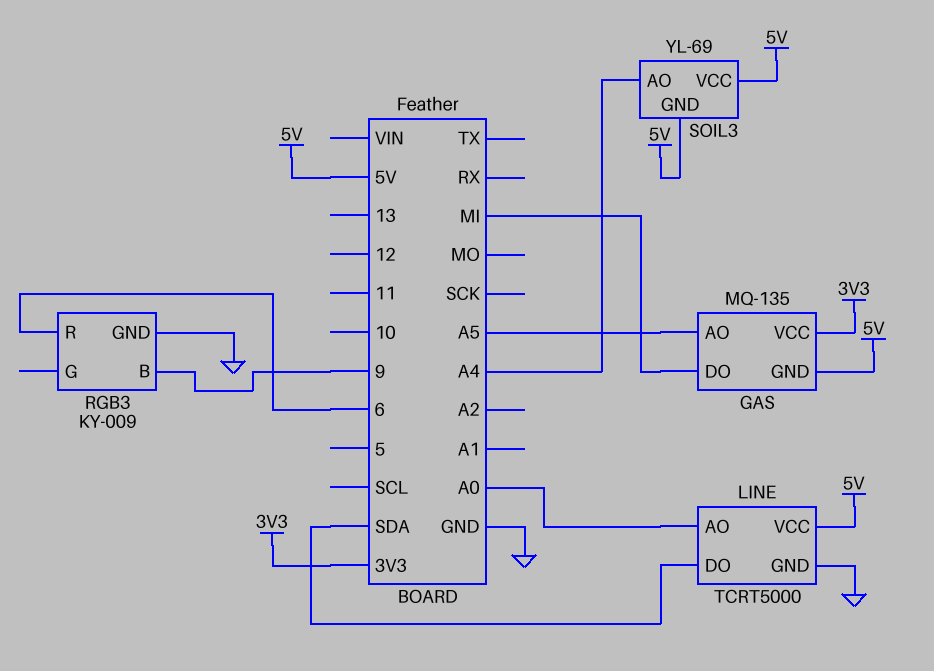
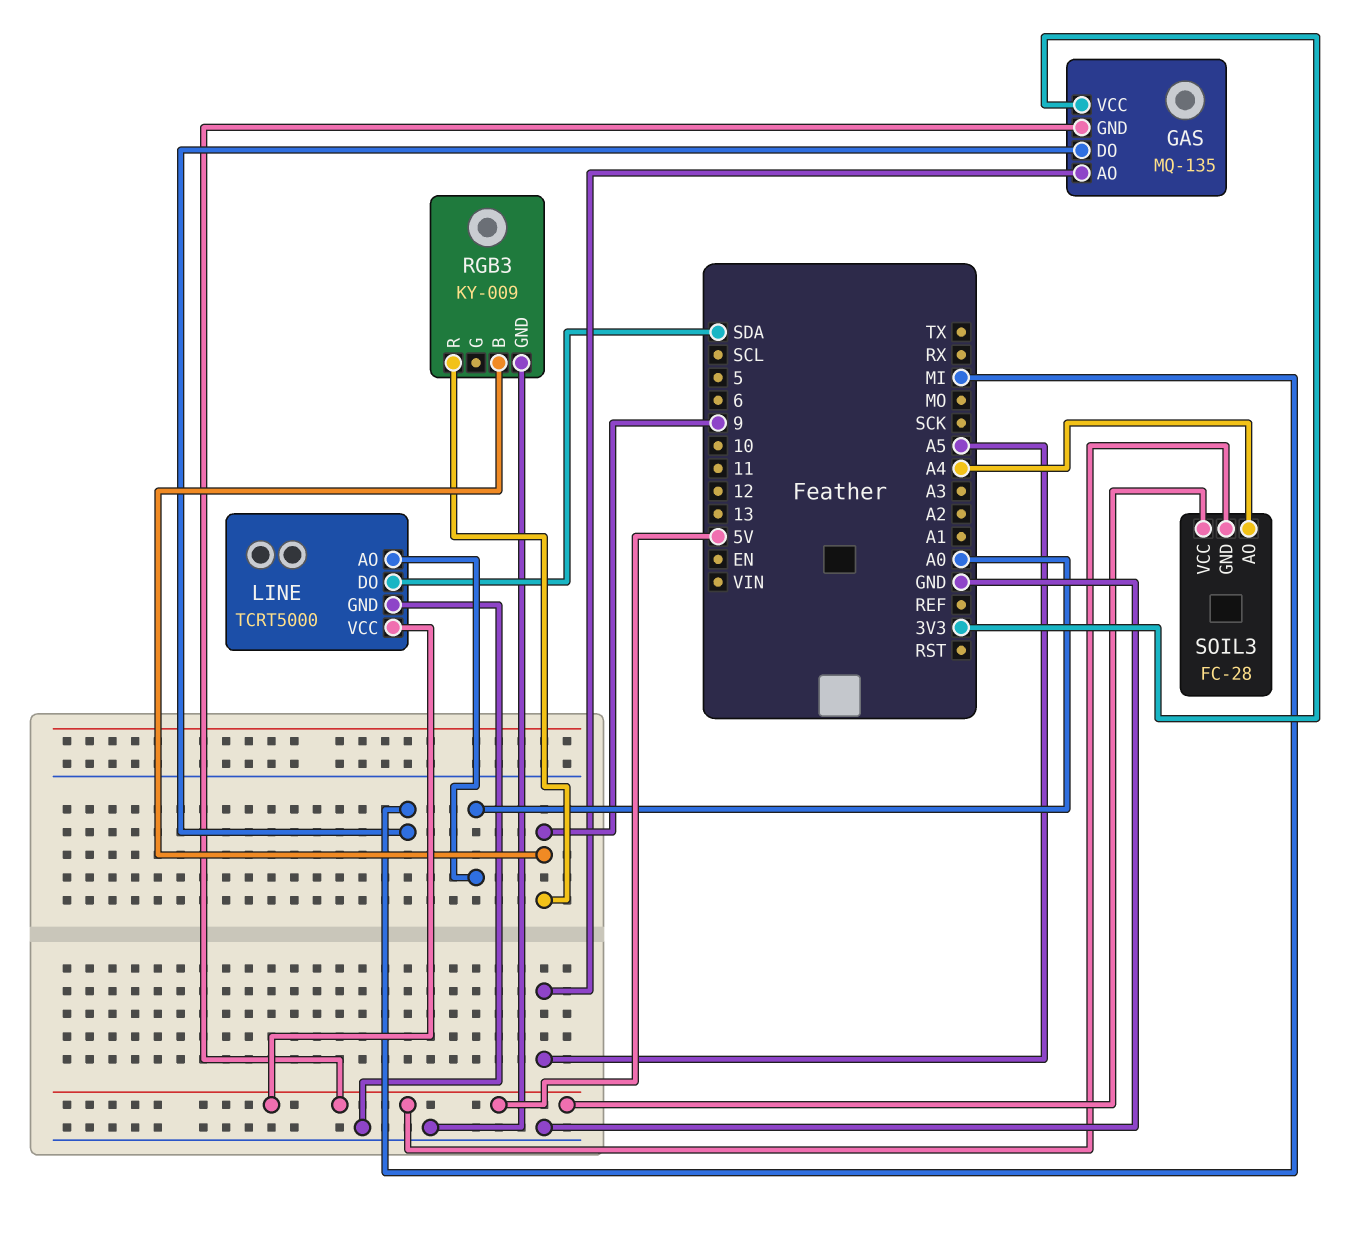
RGB3 pin R: 6 -> 9
SOIL3: YL-69 -> FC-28

